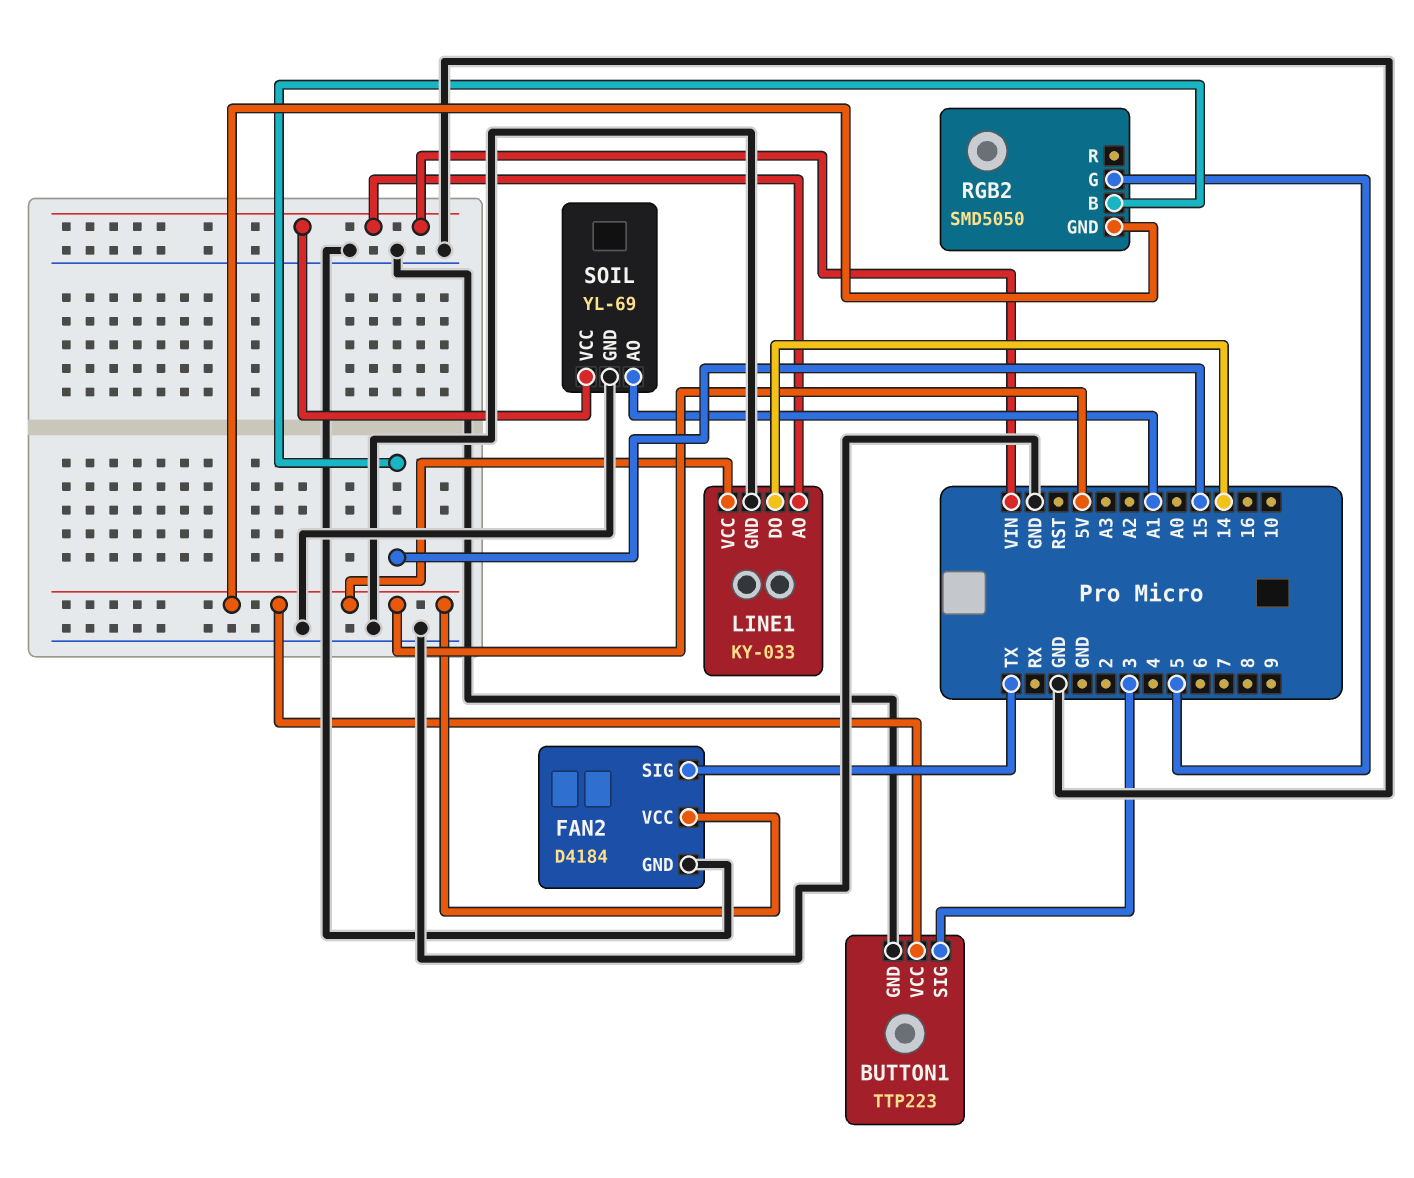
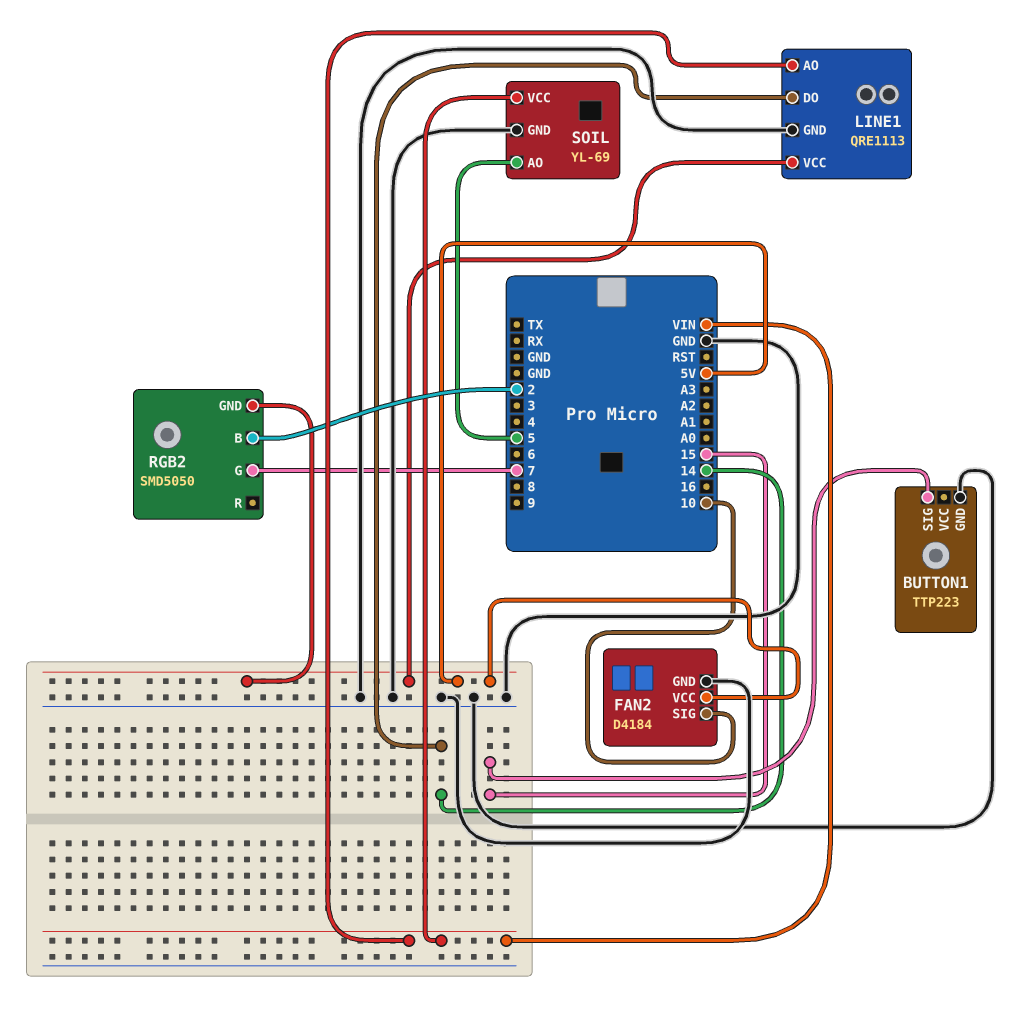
BUTTON1 pin SIG: 3 -> 15
BUTTON1 pin VCC: 5V -> none
FAN2 pin SIG: TX -> 10
LINE1: KY-033 -> QRE1113
RGB2 pin B: 15 -> 2
RGB2 pin G: 5 -> 7
SOIL pin AO: A1 -> 5

